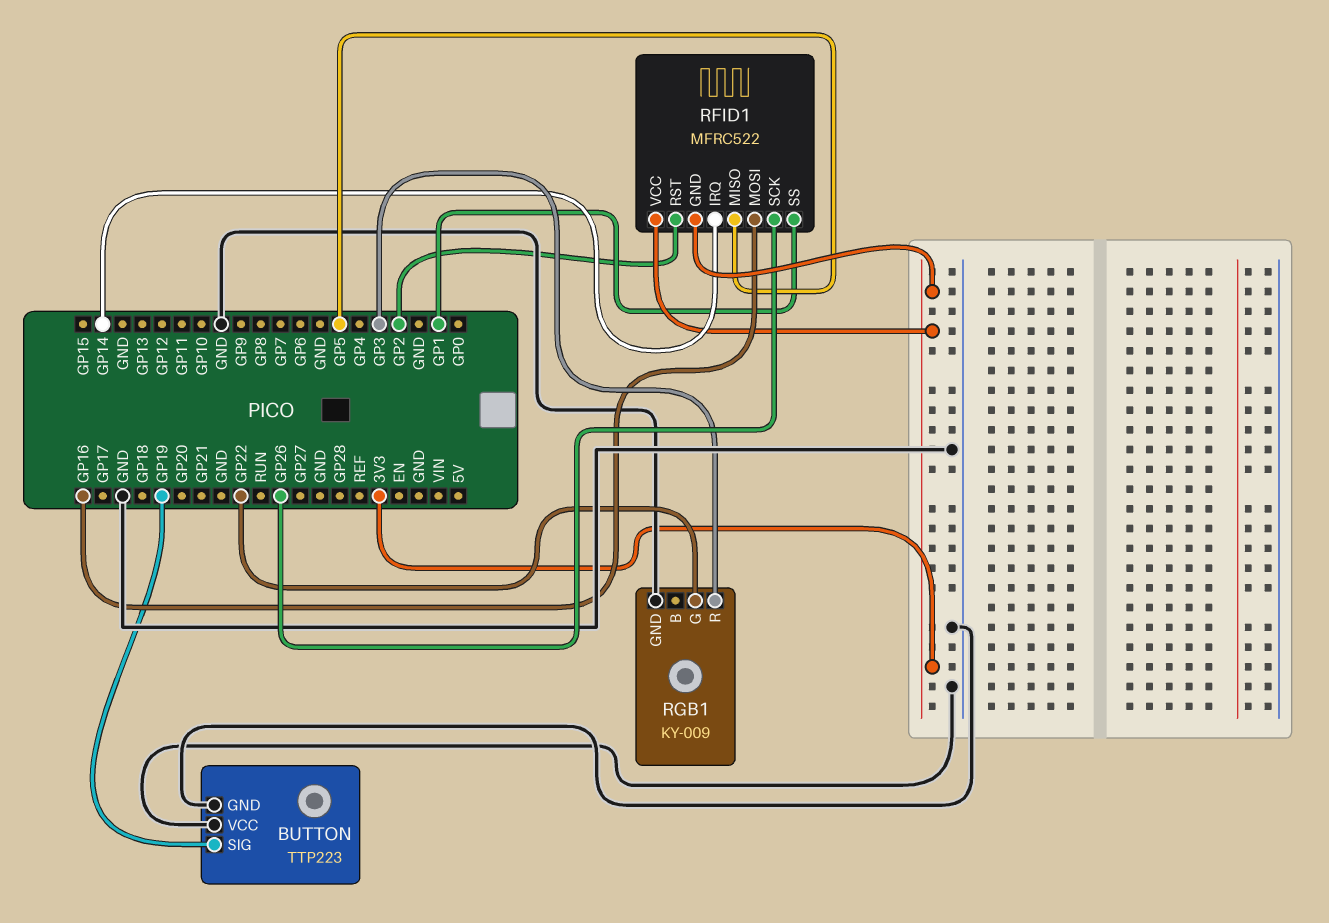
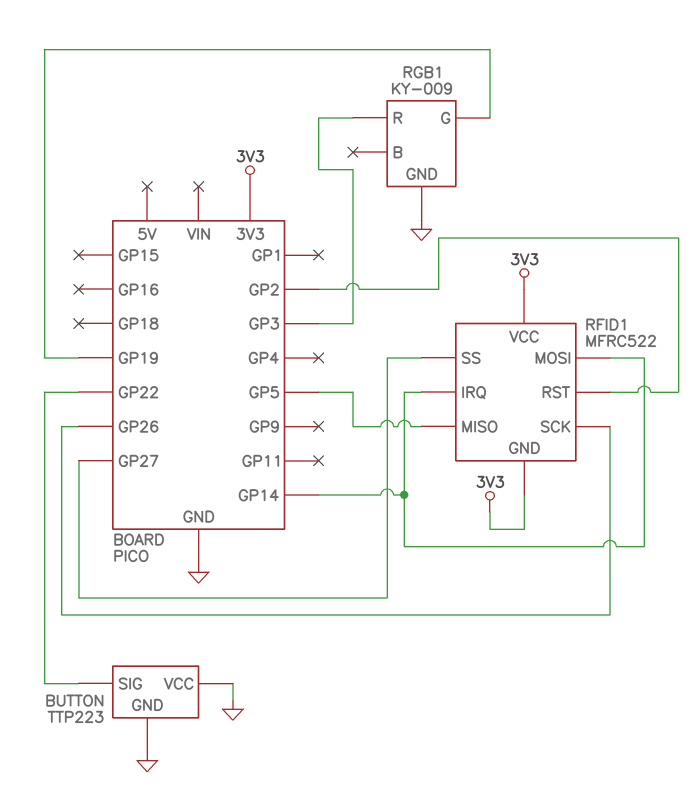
BUTTON pin SIG: GP19 -> GP22
RFID1 pin MOSI: GP16 -> GP14
RFID1 pin SS: GP1 -> GP27
RGB1 pin G: GP22 -> GP19

